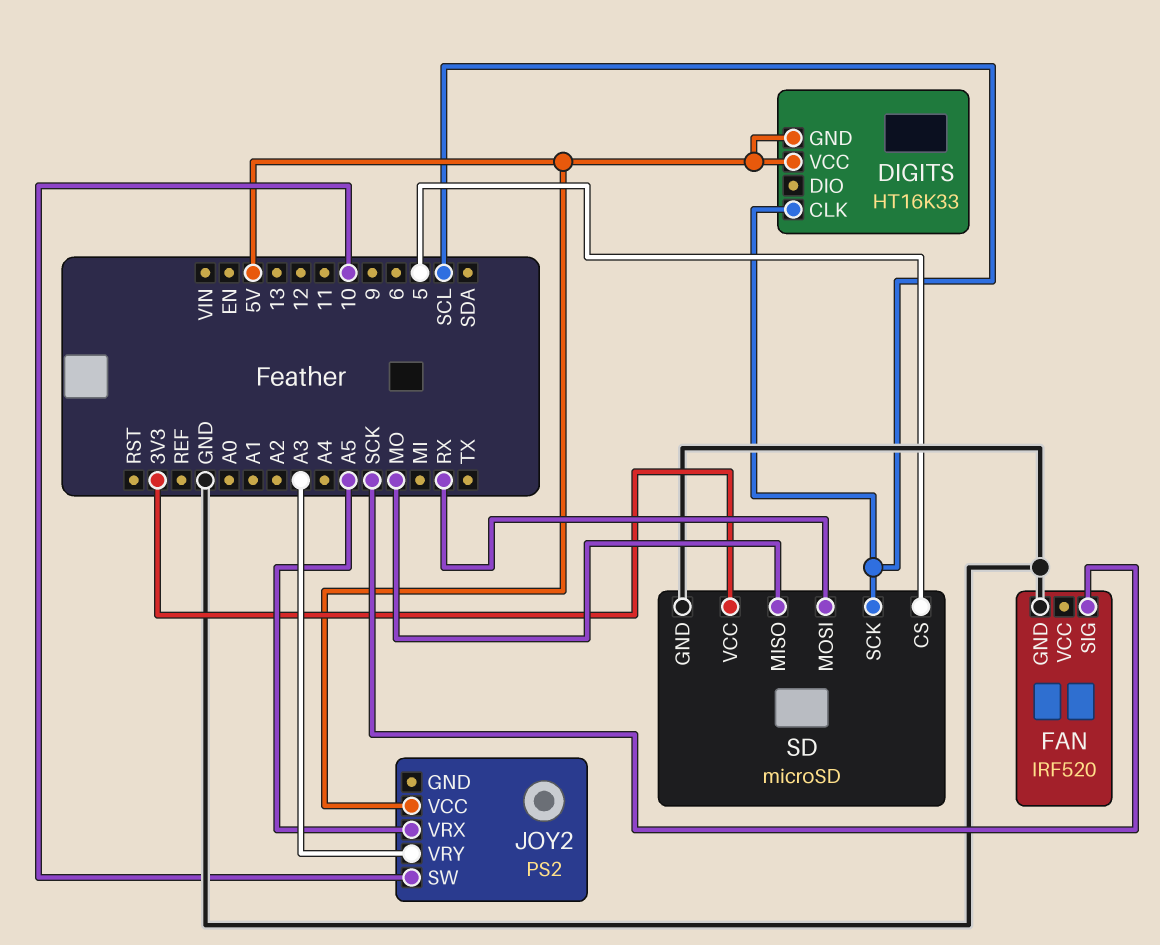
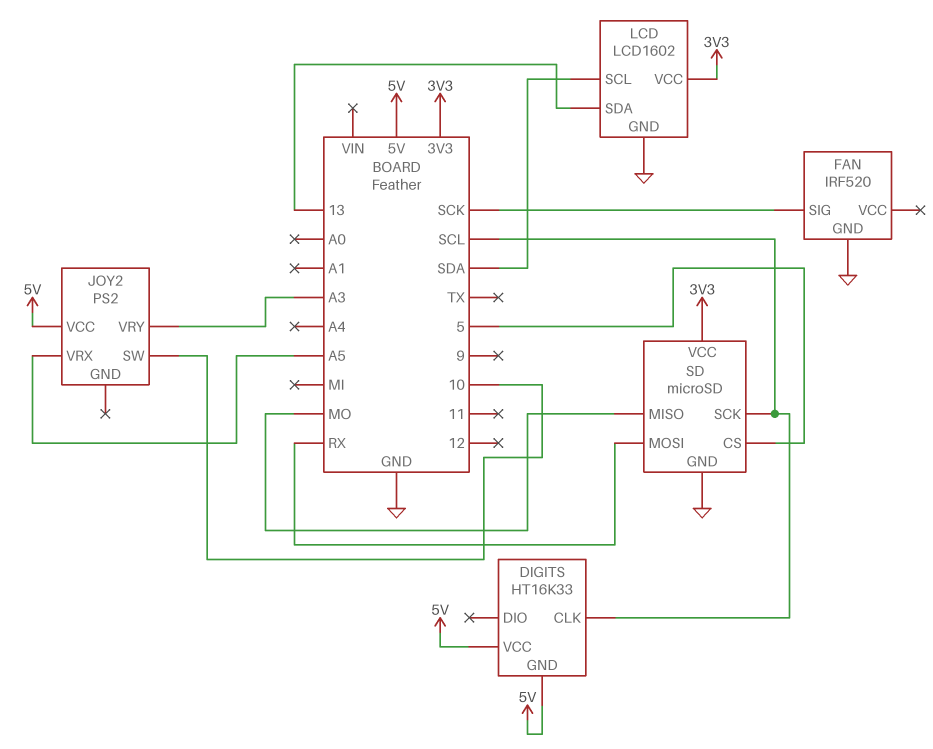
LCD: none -> LCD1602
LCD pin GND: none -> GND
LCD pin SCL: none -> SDA
LCD pin SDA: none -> 13
LCD pin VCC: none -> 3V3

